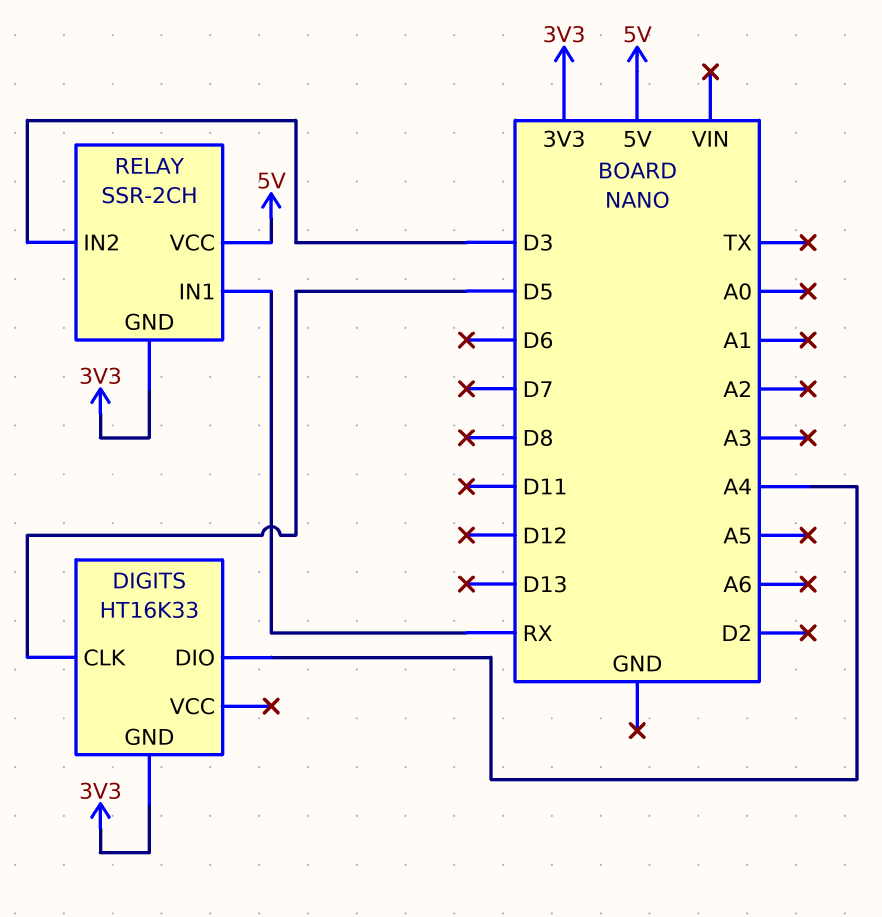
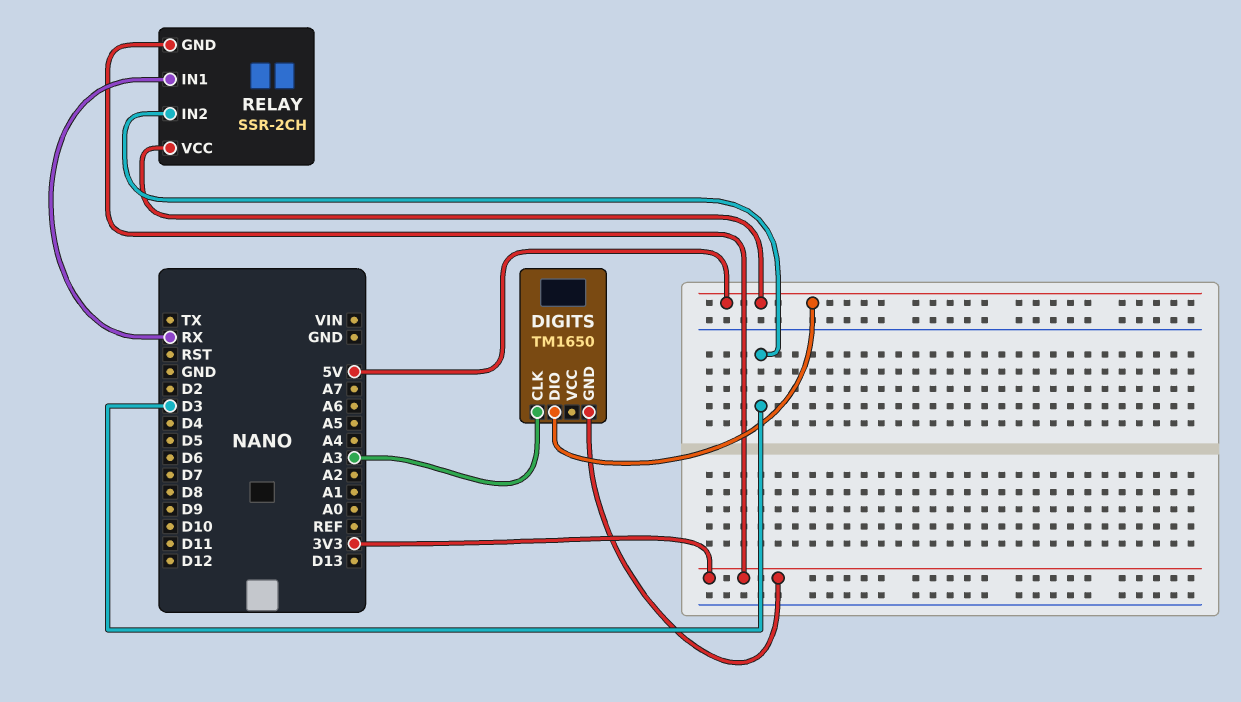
DIGITS: HT16K33 -> TM1650
DIGITS pin CLK: D5 -> A3
DIGITS pin DIO: A4 -> 5V

